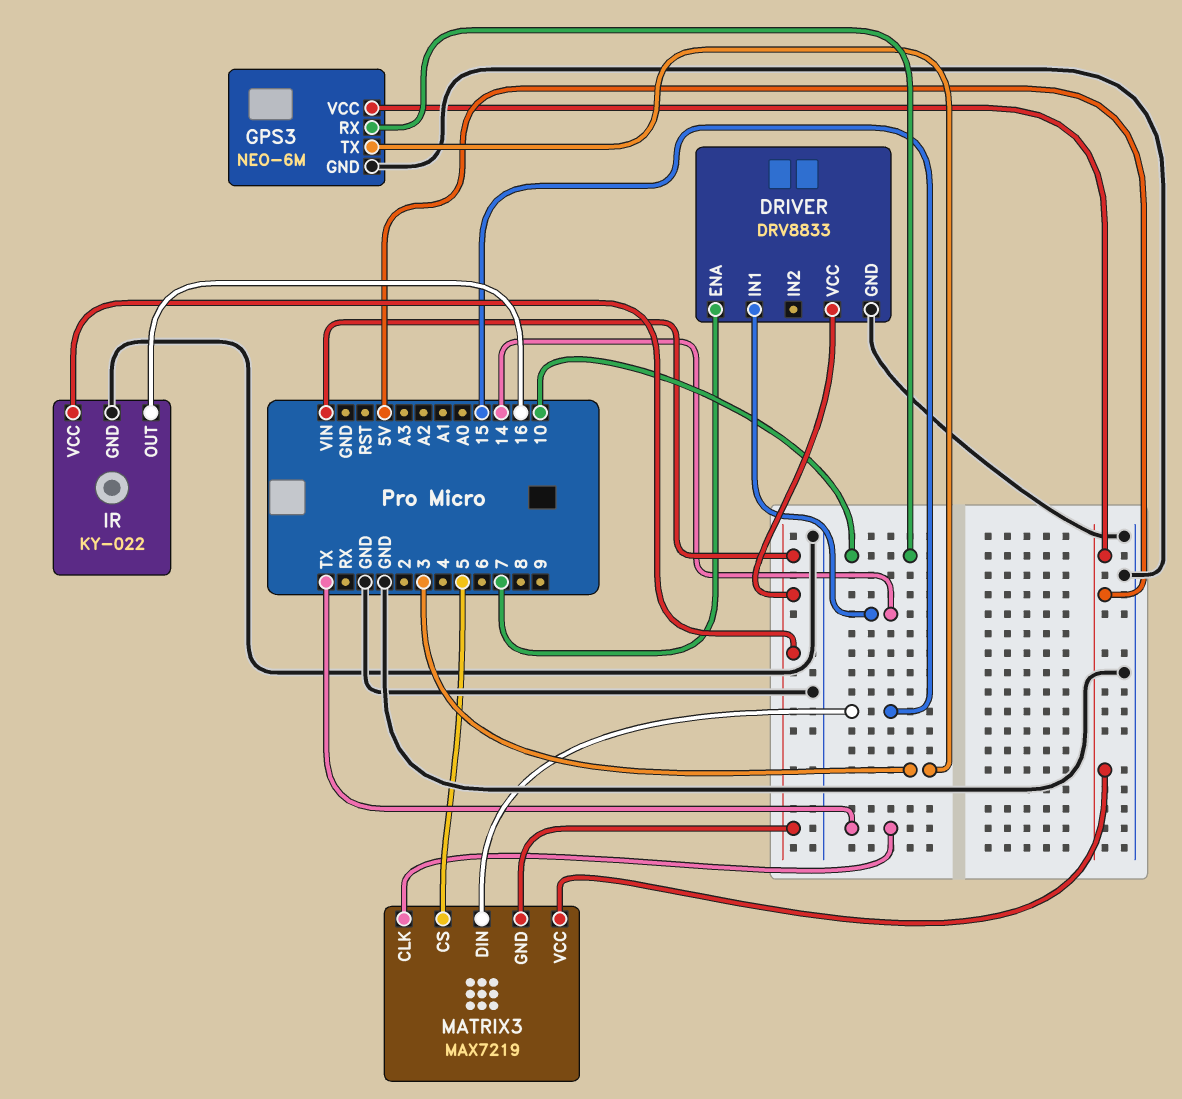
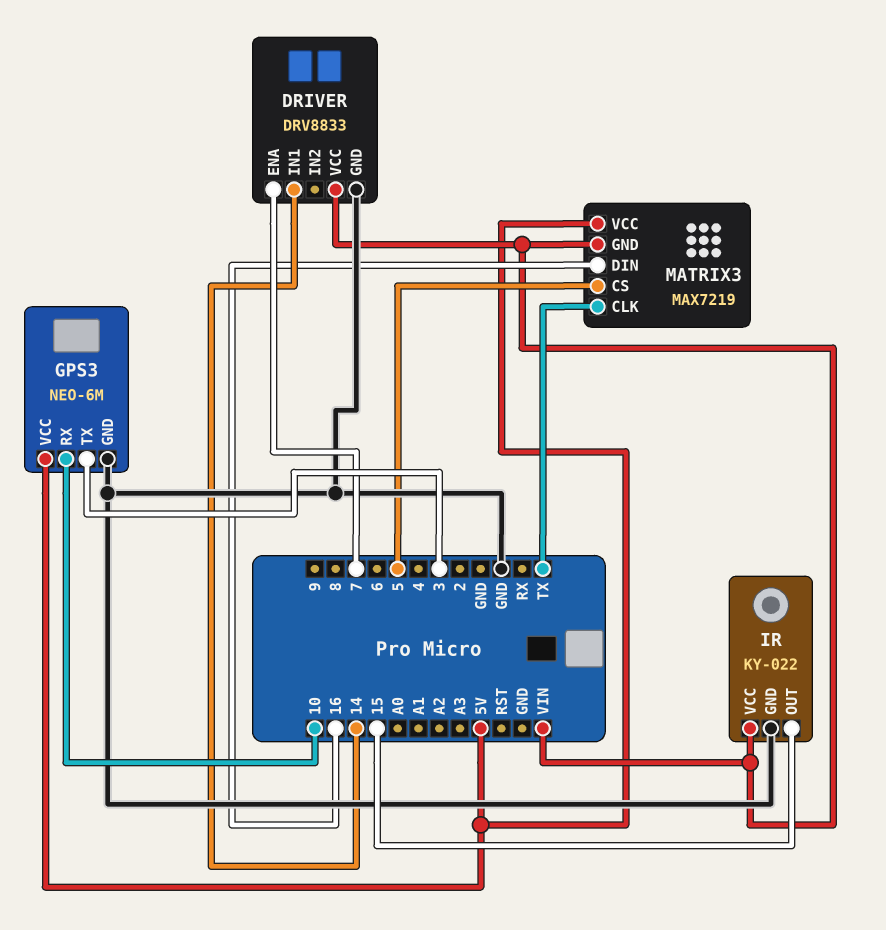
IR pin OUT: 16 -> 15
MATRIX3 pin DIN: 15 -> 16

